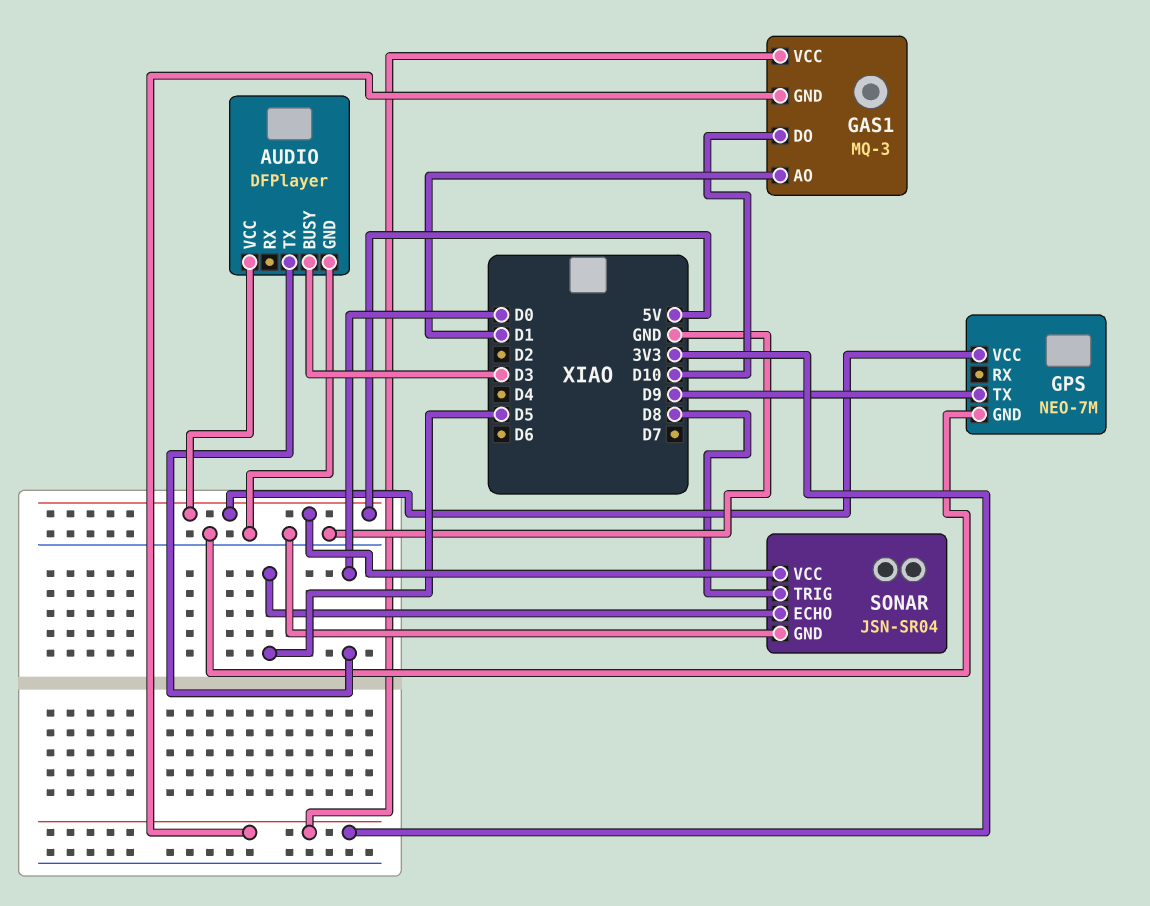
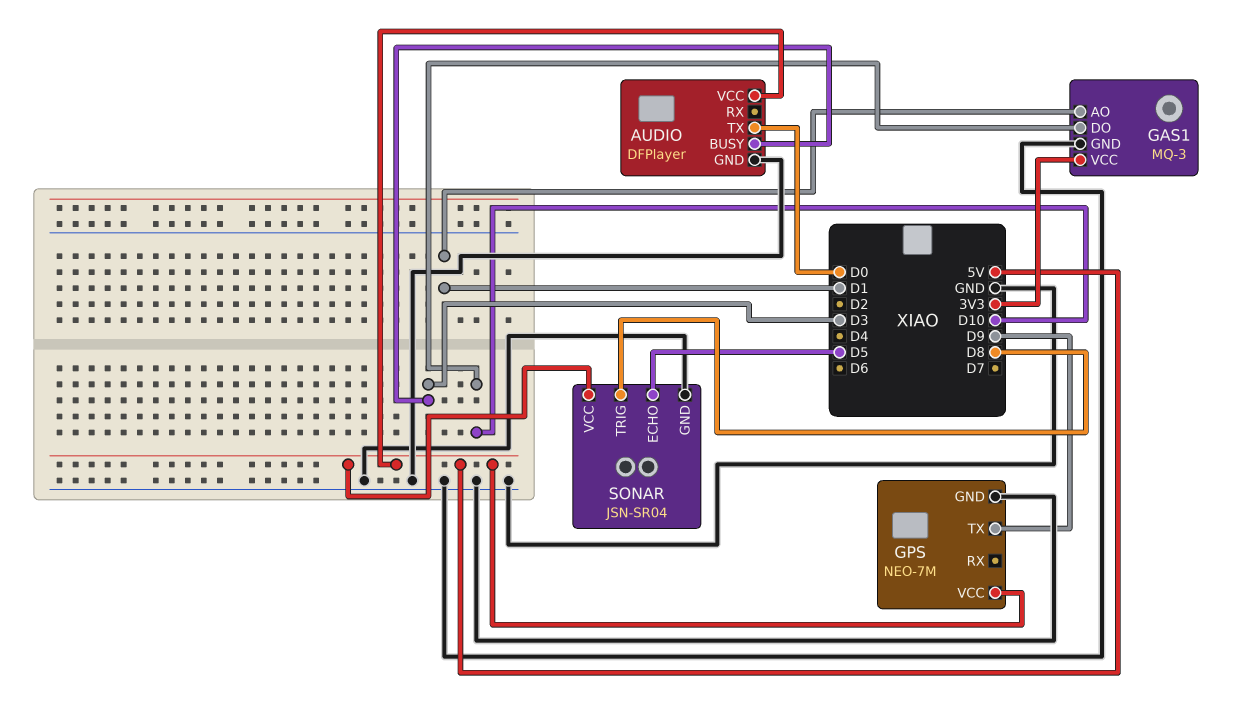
GAS1 pin GND: 3V3 -> GND

